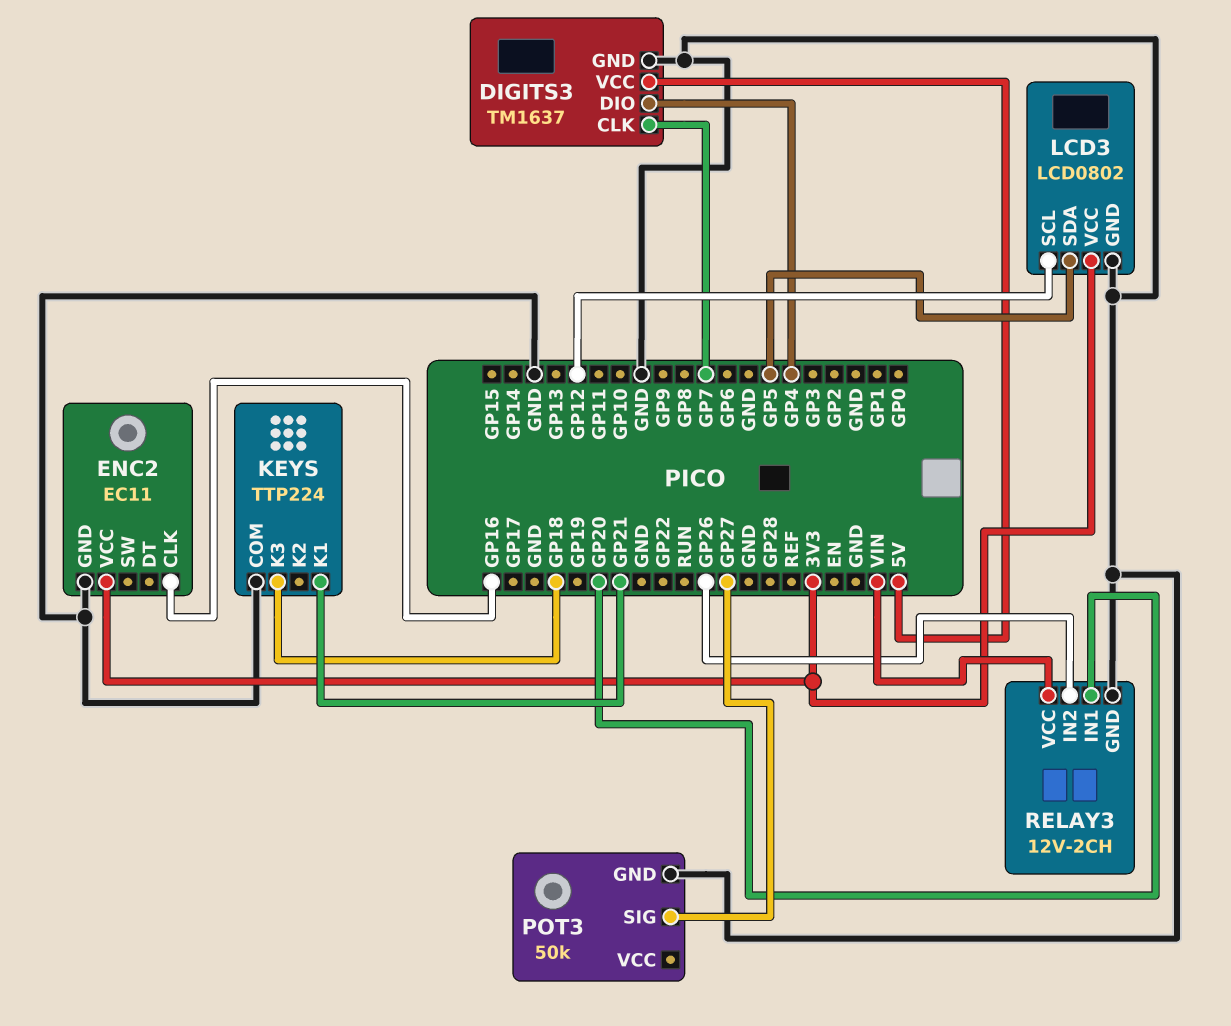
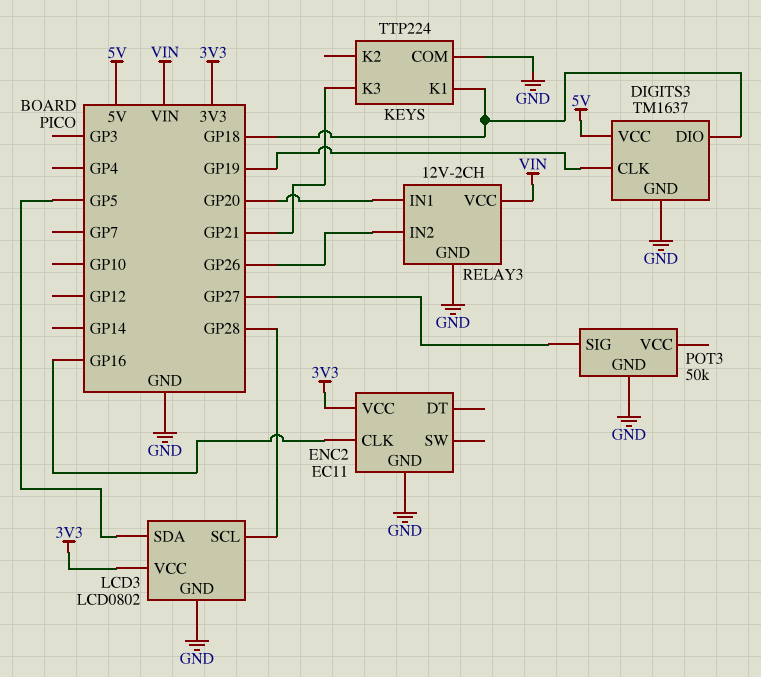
DIGITS3 pin CLK: GP7 -> GP19
DIGITS3 pin DIO: GP4 -> GP18
KEYS pin K1: GP21 -> GP18
KEYS pin K3: GP18 -> GP21
LCD3 pin SCL: GP12 -> GP28

